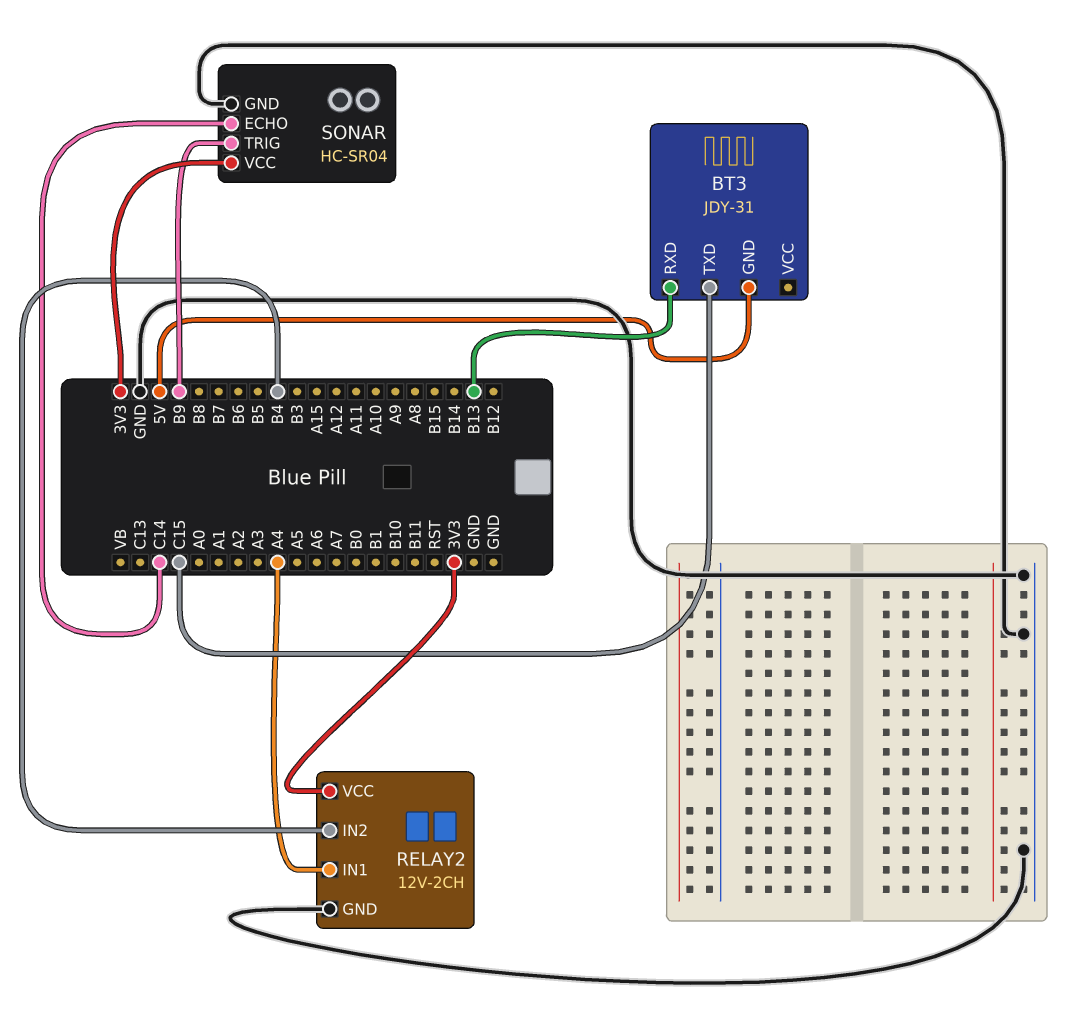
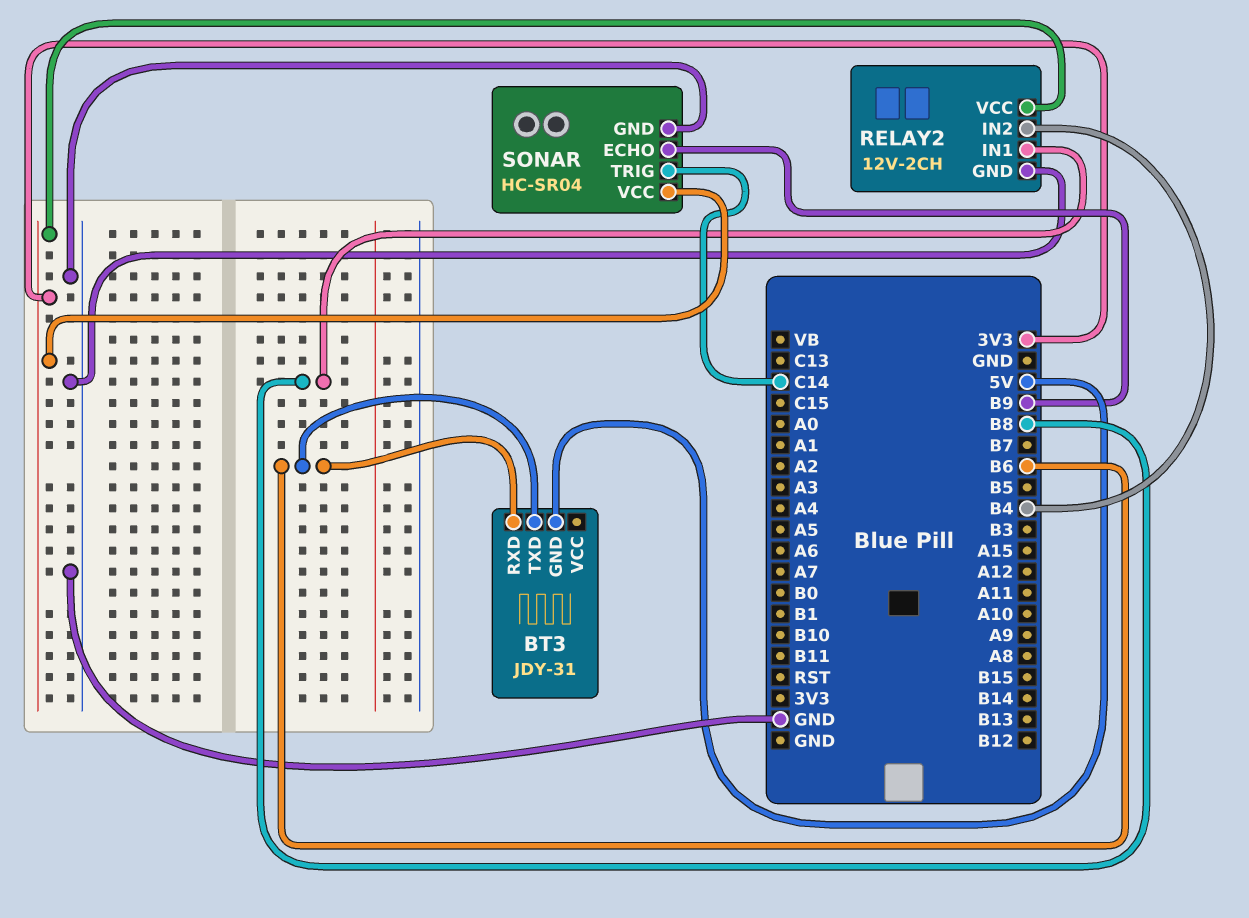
BT3 pin RXD: B13 -> B6
BT3 pin TXD: C15 -> B6
RELAY2 pin IN1: A4 -> B8
SONAR pin ECHO: C14 -> B9
SONAR pin TRIG: B9 -> C14

